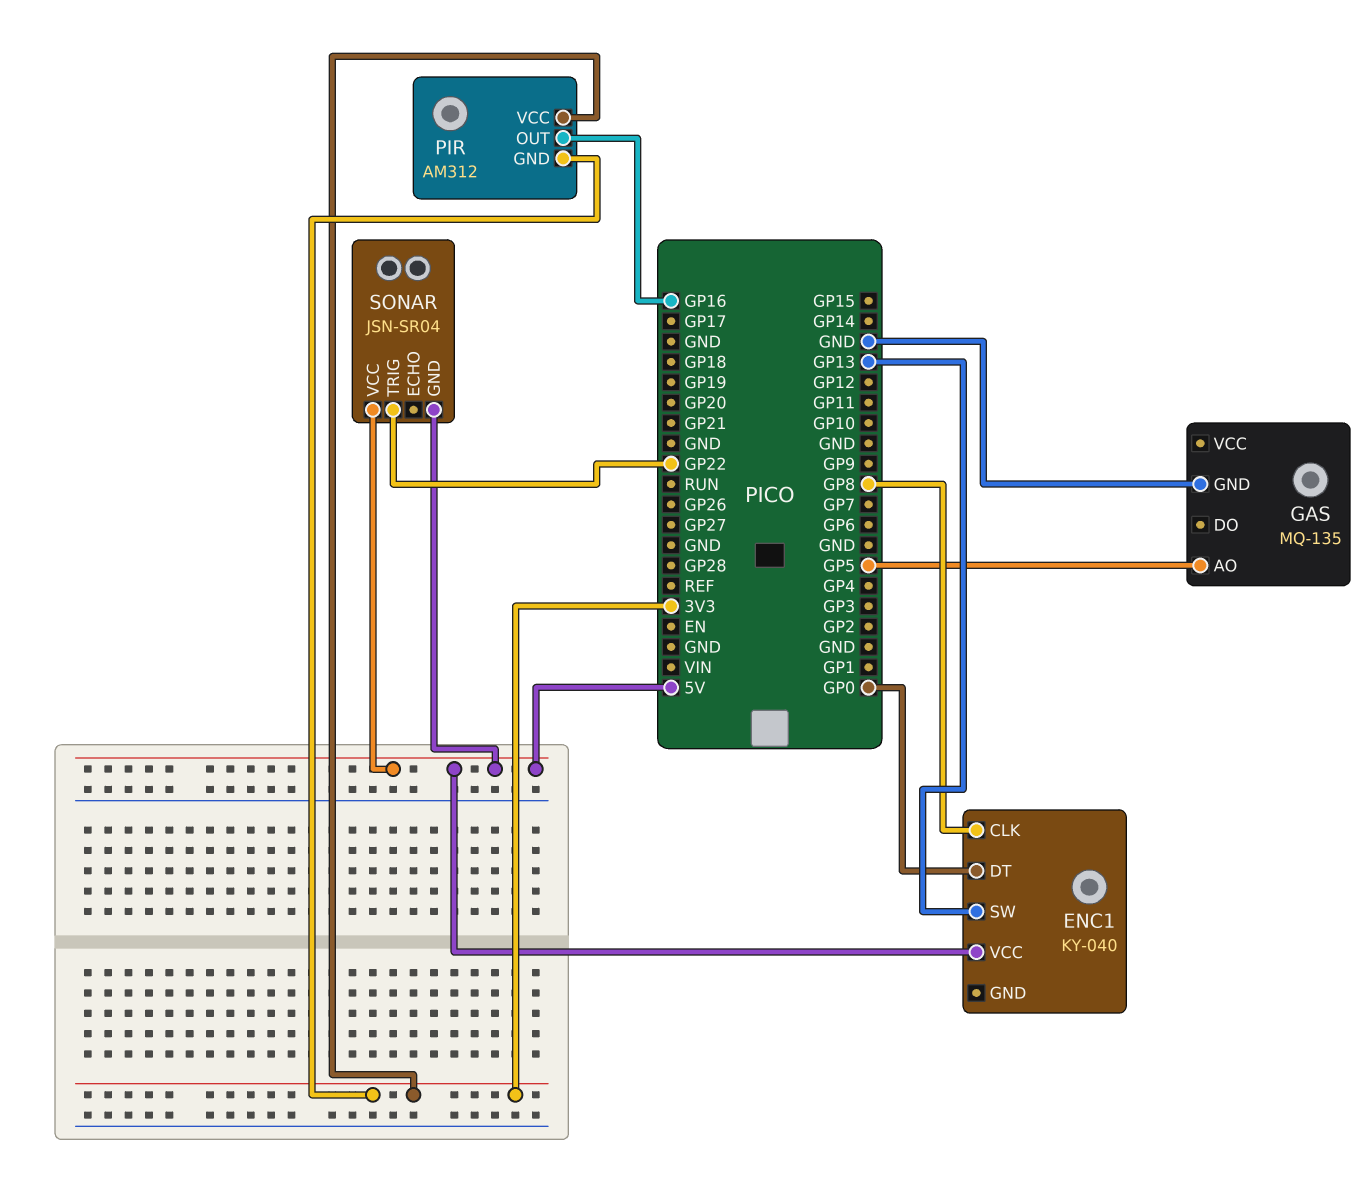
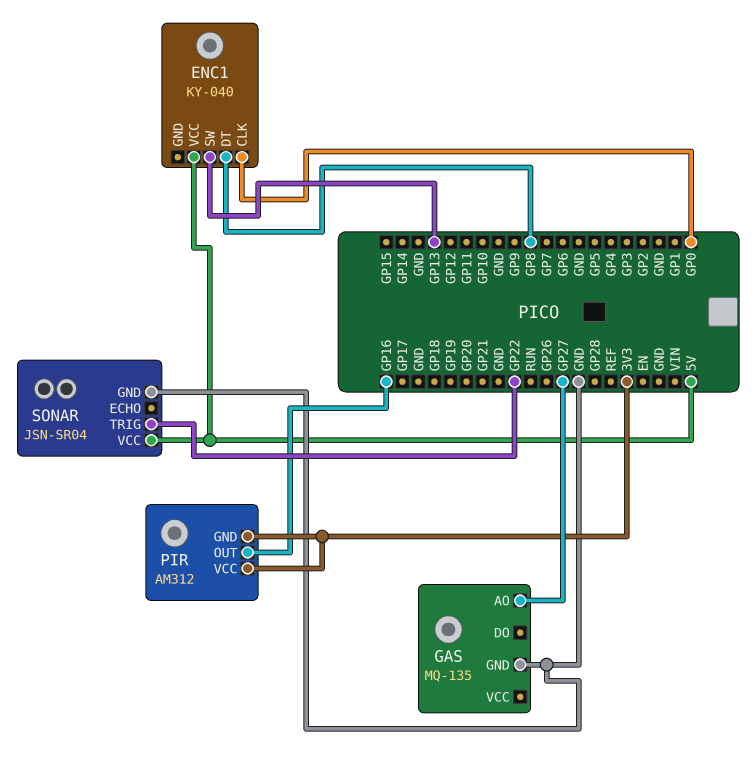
ENC1 pin CLK: GP8 -> GP0
ENC1 pin DT: GP0 -> GP8
GAS pin AO: GP5 -> GP27
SONAR pin GND: 5V -> GND

